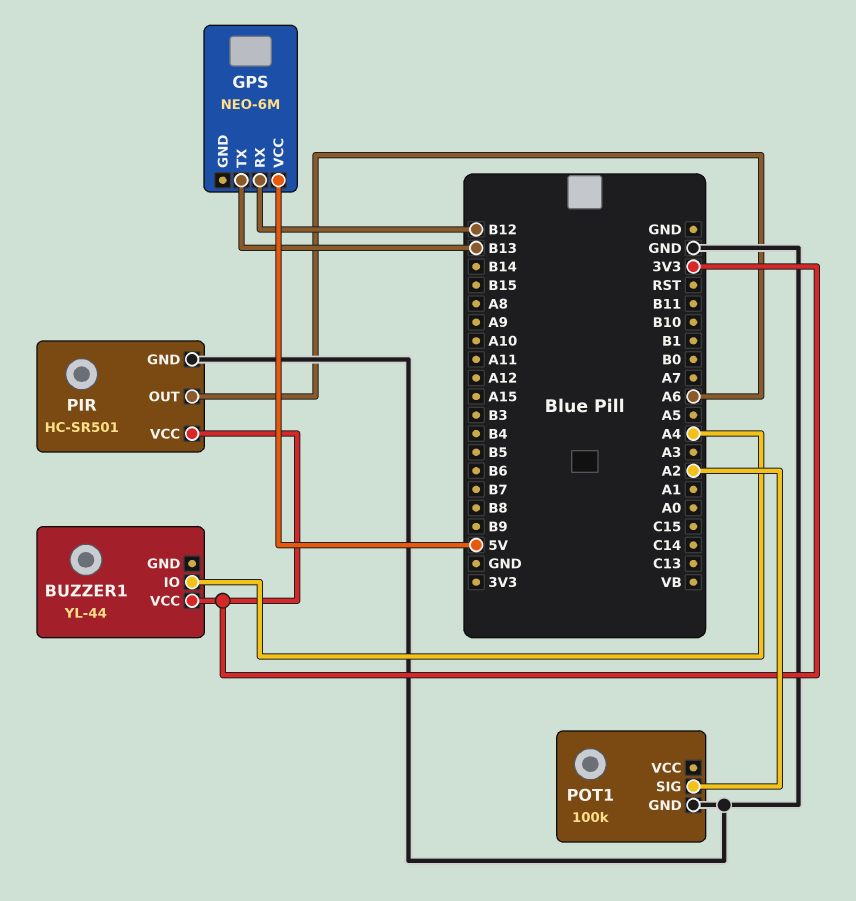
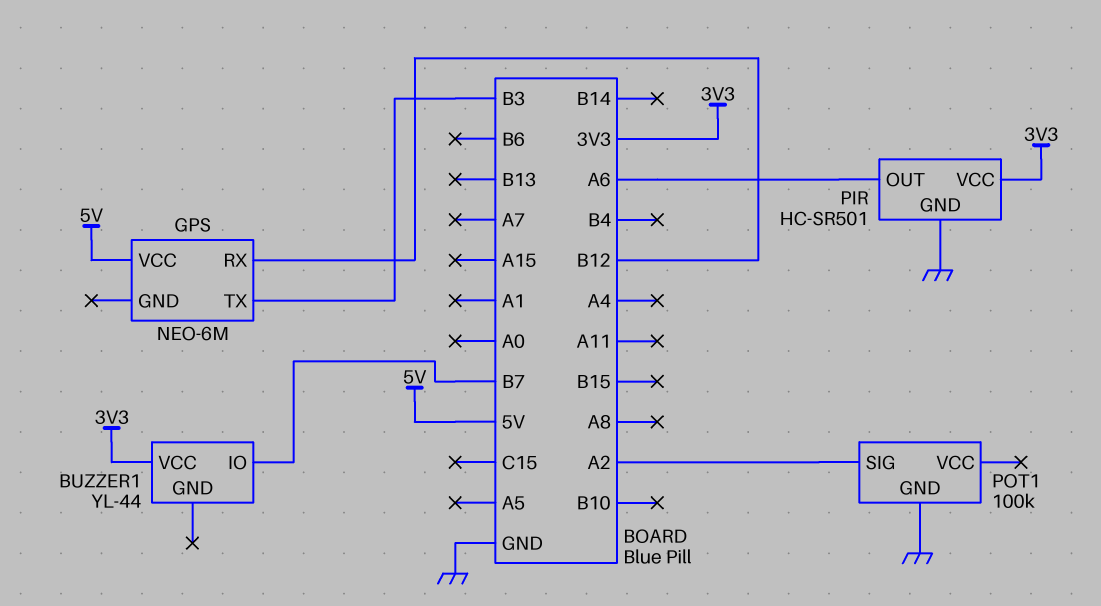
BUZZER1 pin IO: A4 -> B7
GPS pin TX: B13 -> B3

